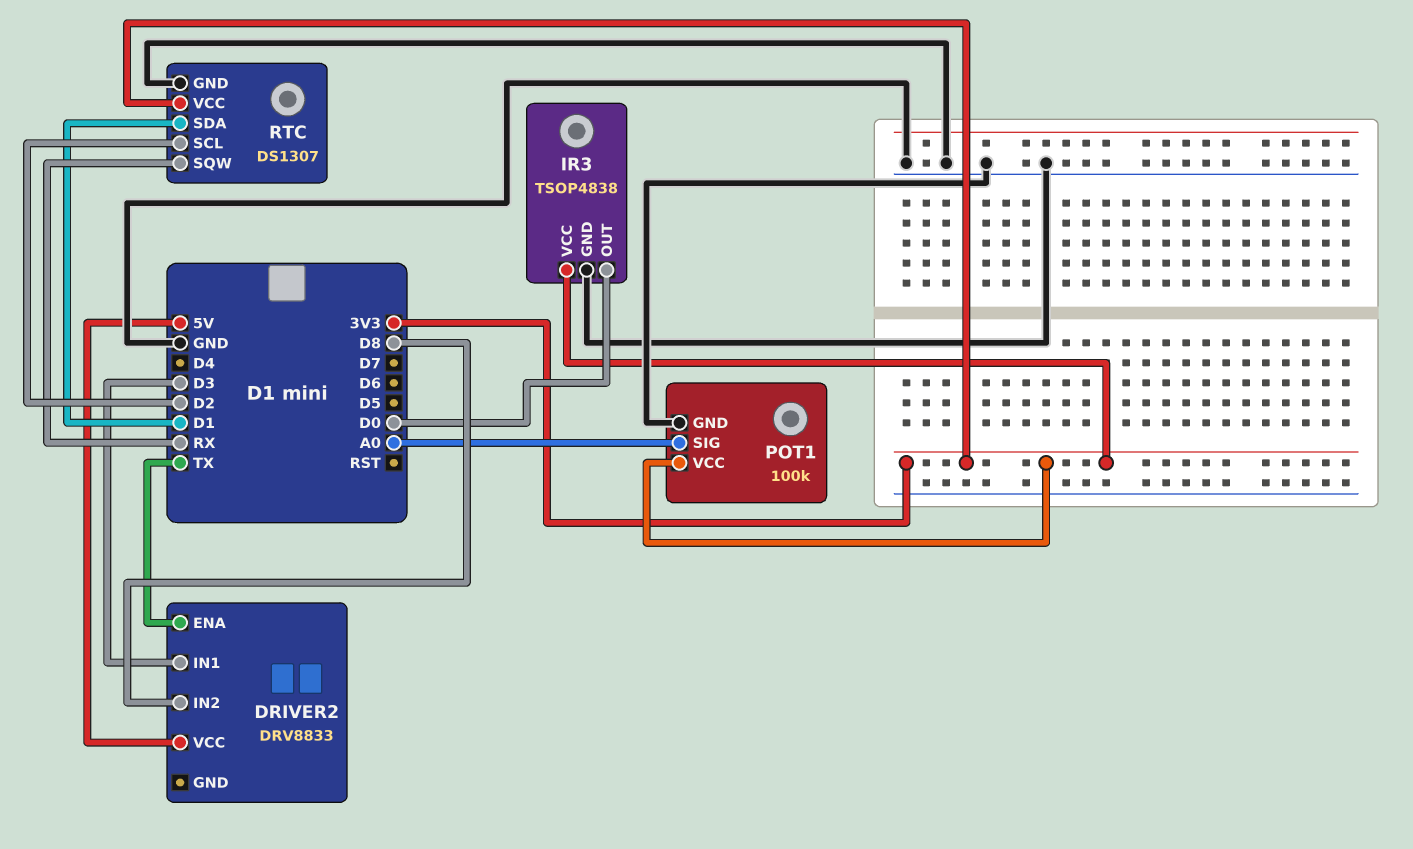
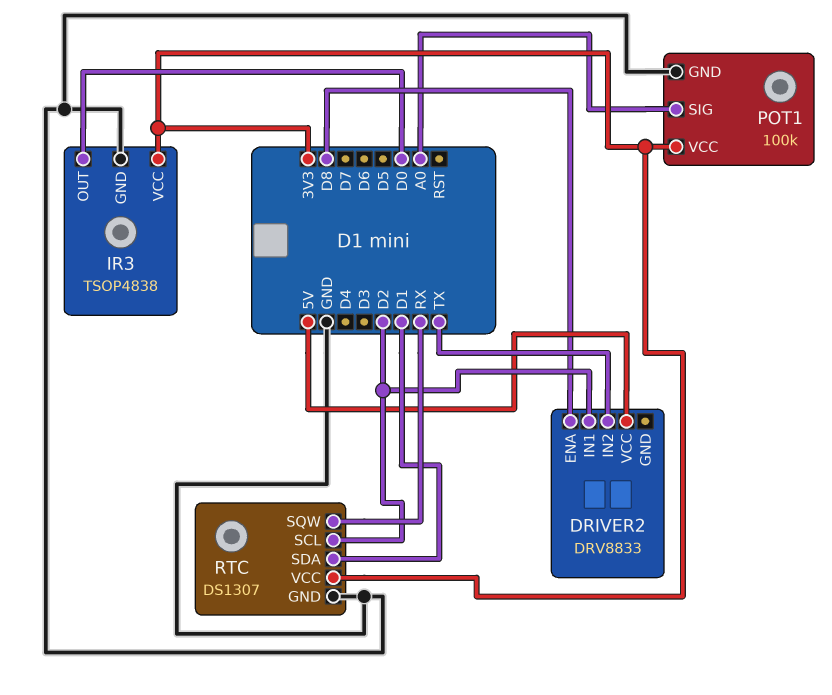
DRIVER2 pin ENA: TX -> D8
DRIVER2 pin IN1: D3 -> D2
DRIVER2 pin IN2: D8 -> TX

